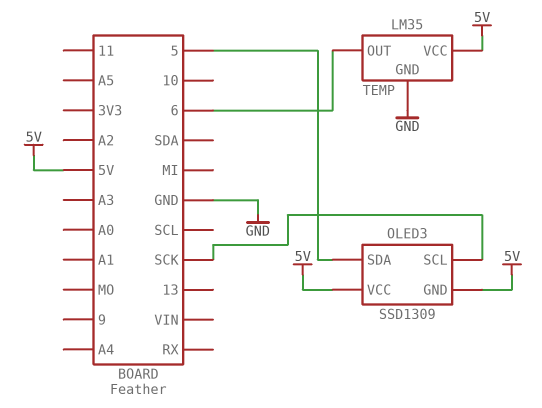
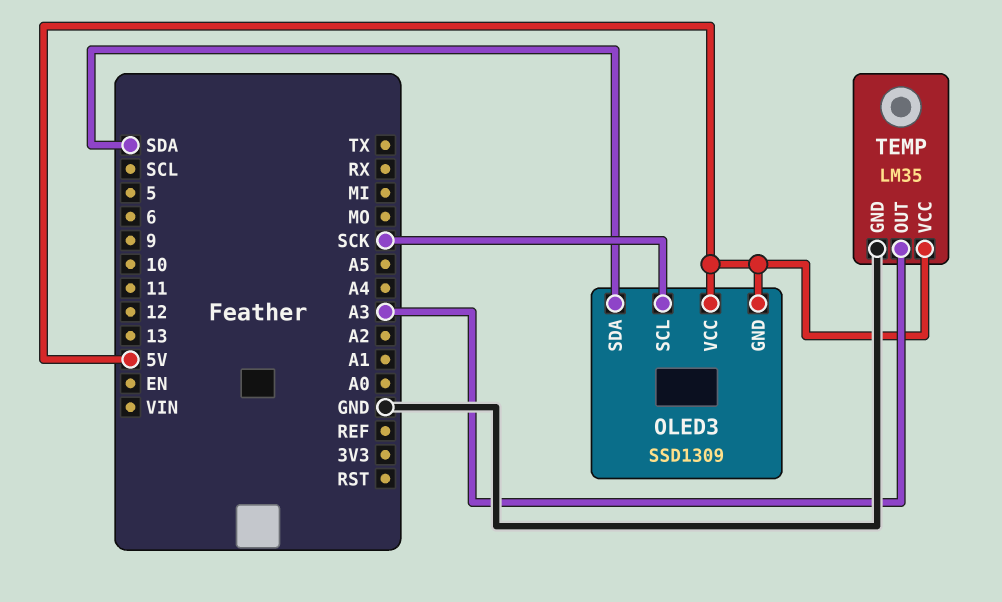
OLED3 pin SDA: 5 -> SDA
TEMP pin OUT: 6 -> A3

